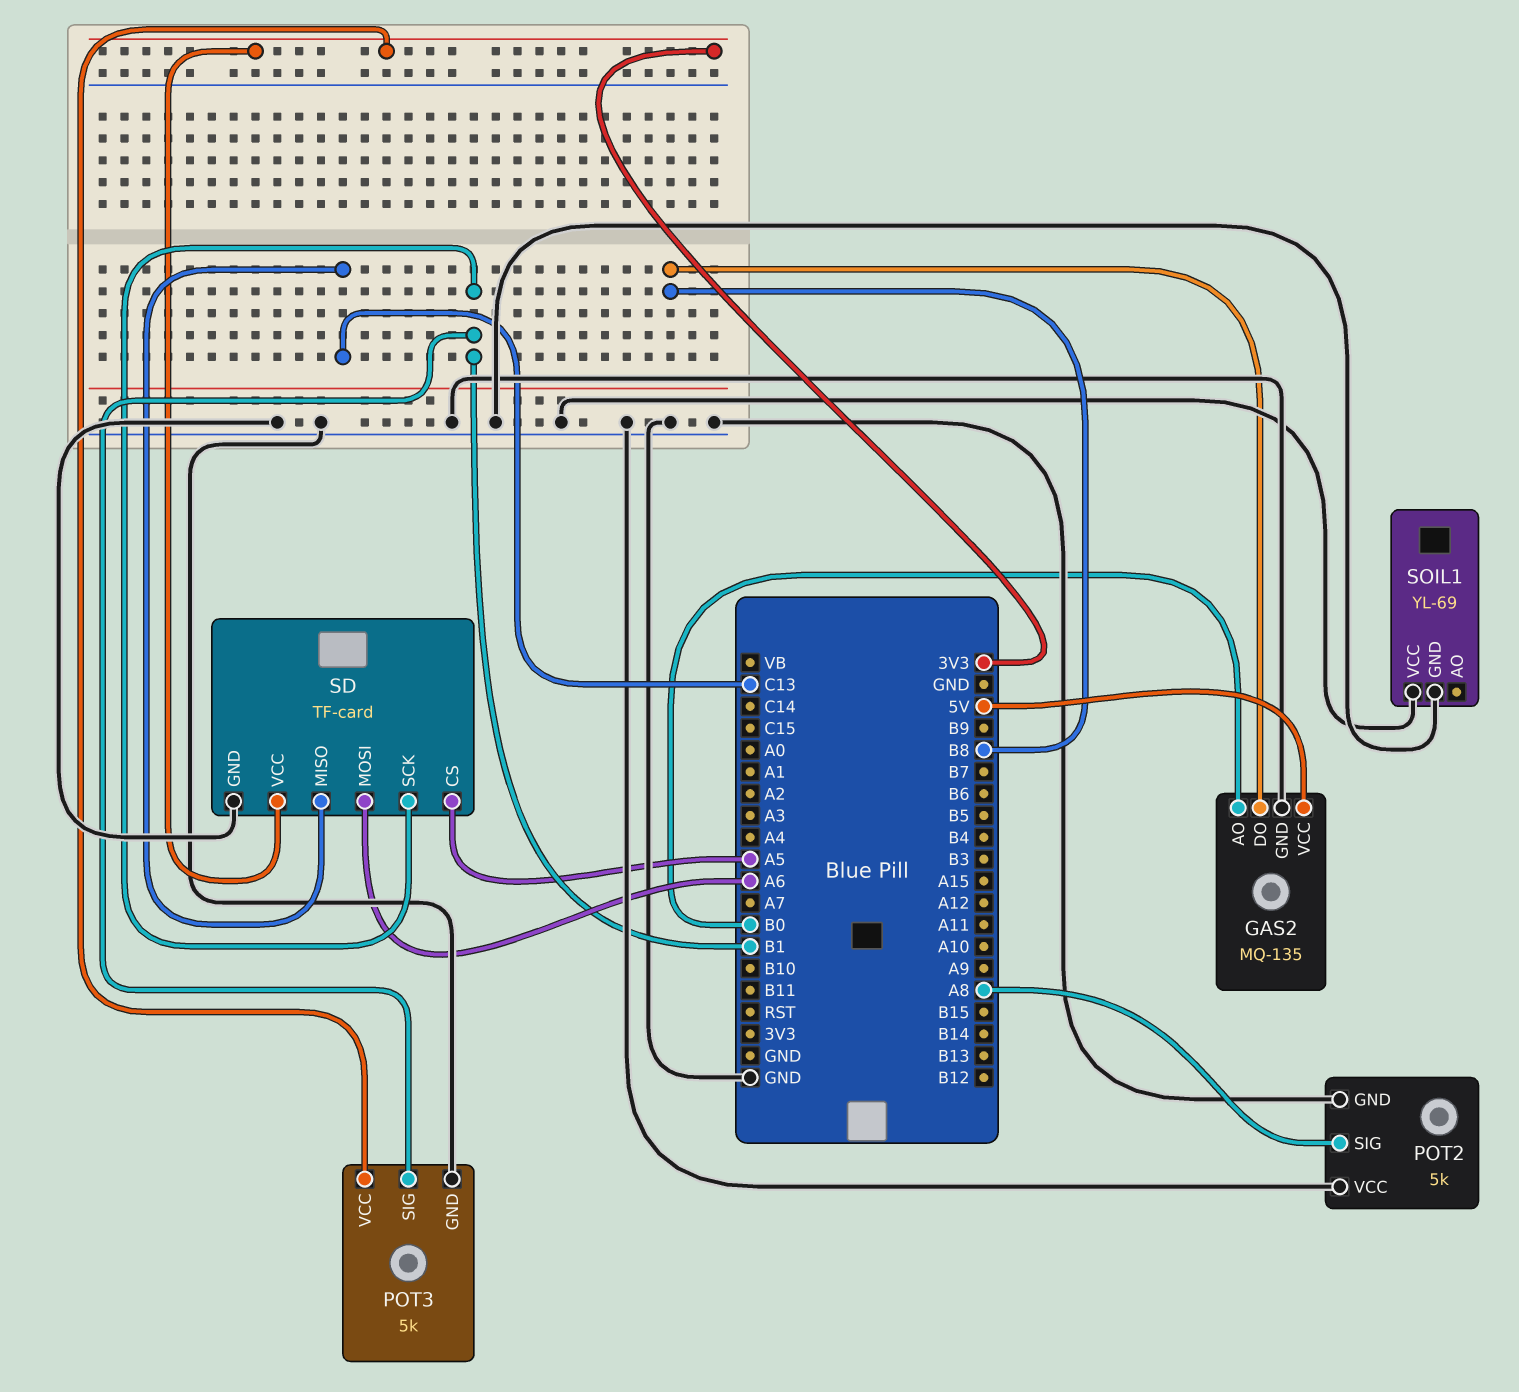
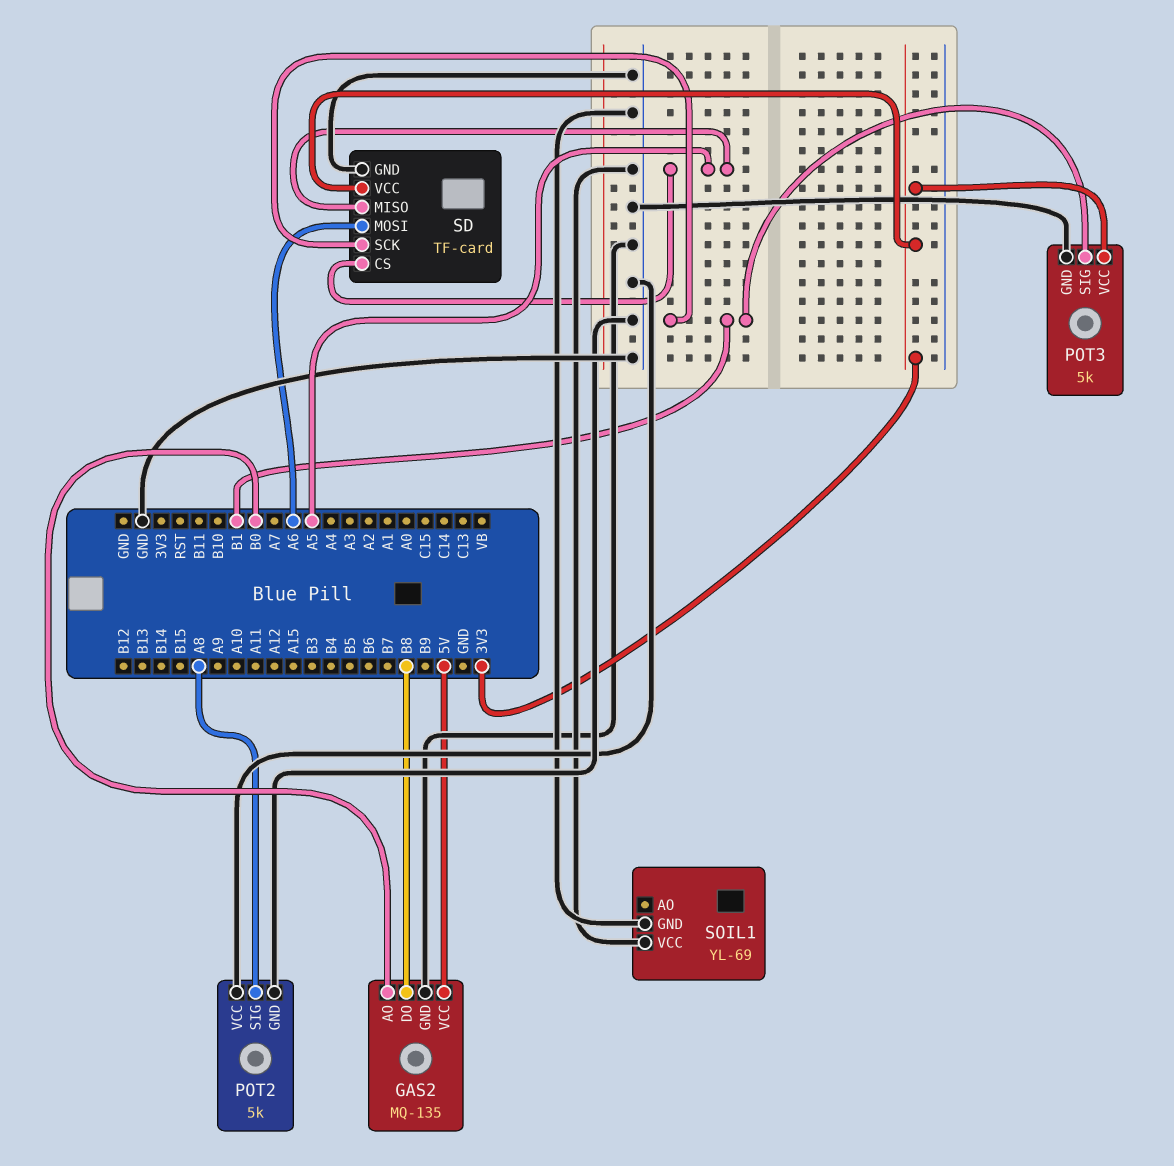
SD pin MISO: C13 -> A5

